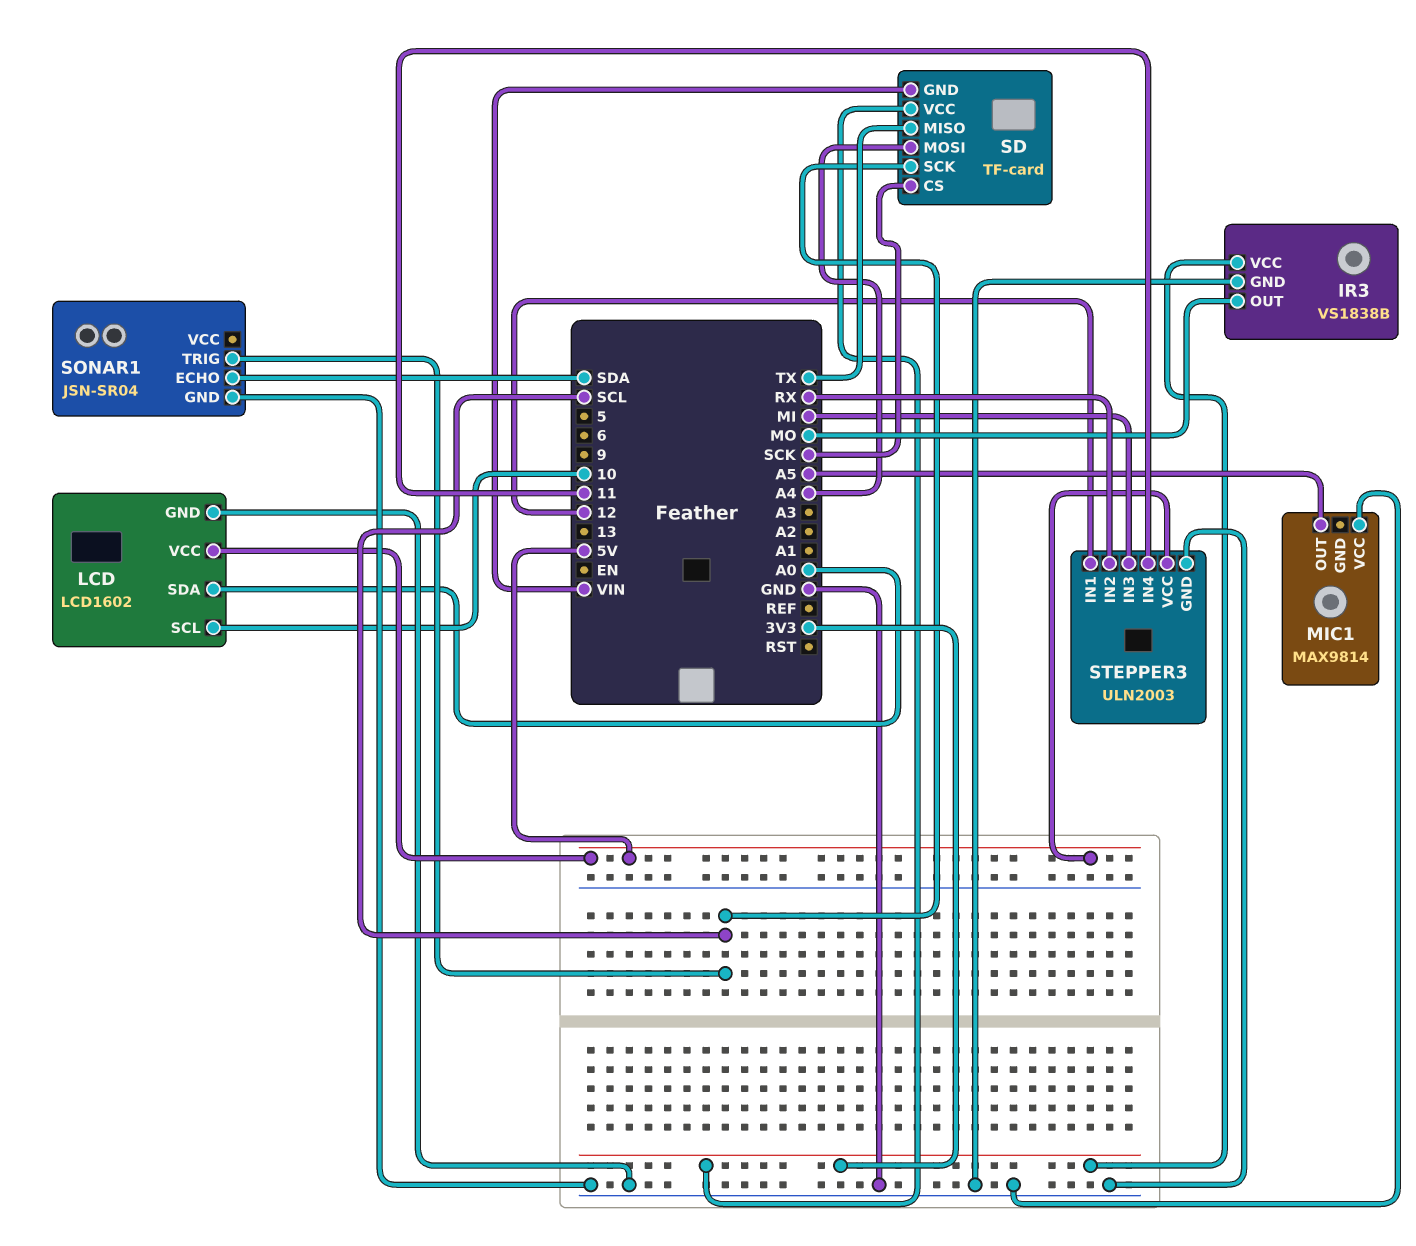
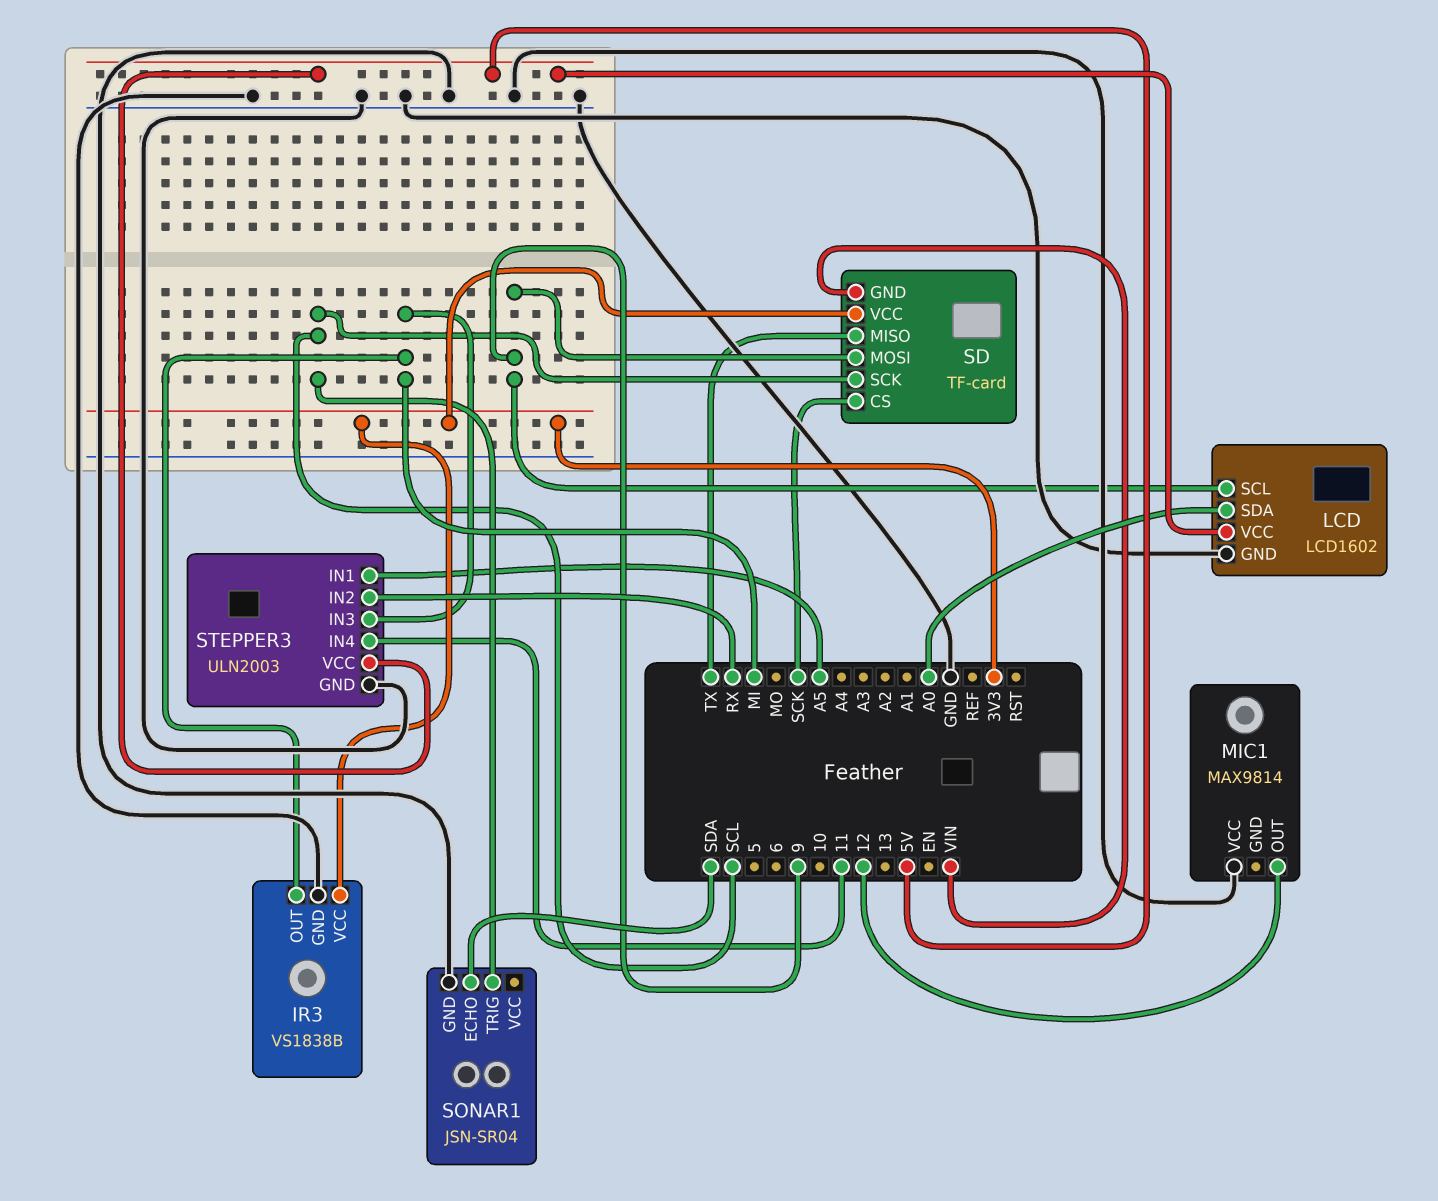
IR3 pin OUT: MO -> MI
LCD pin SCL: 10 -> 9
MIC1 pin OUT: A5 -> 12
SD pin MOSI: A4 -> 9
STEPPER3 pin IN1: 12 -> A5

